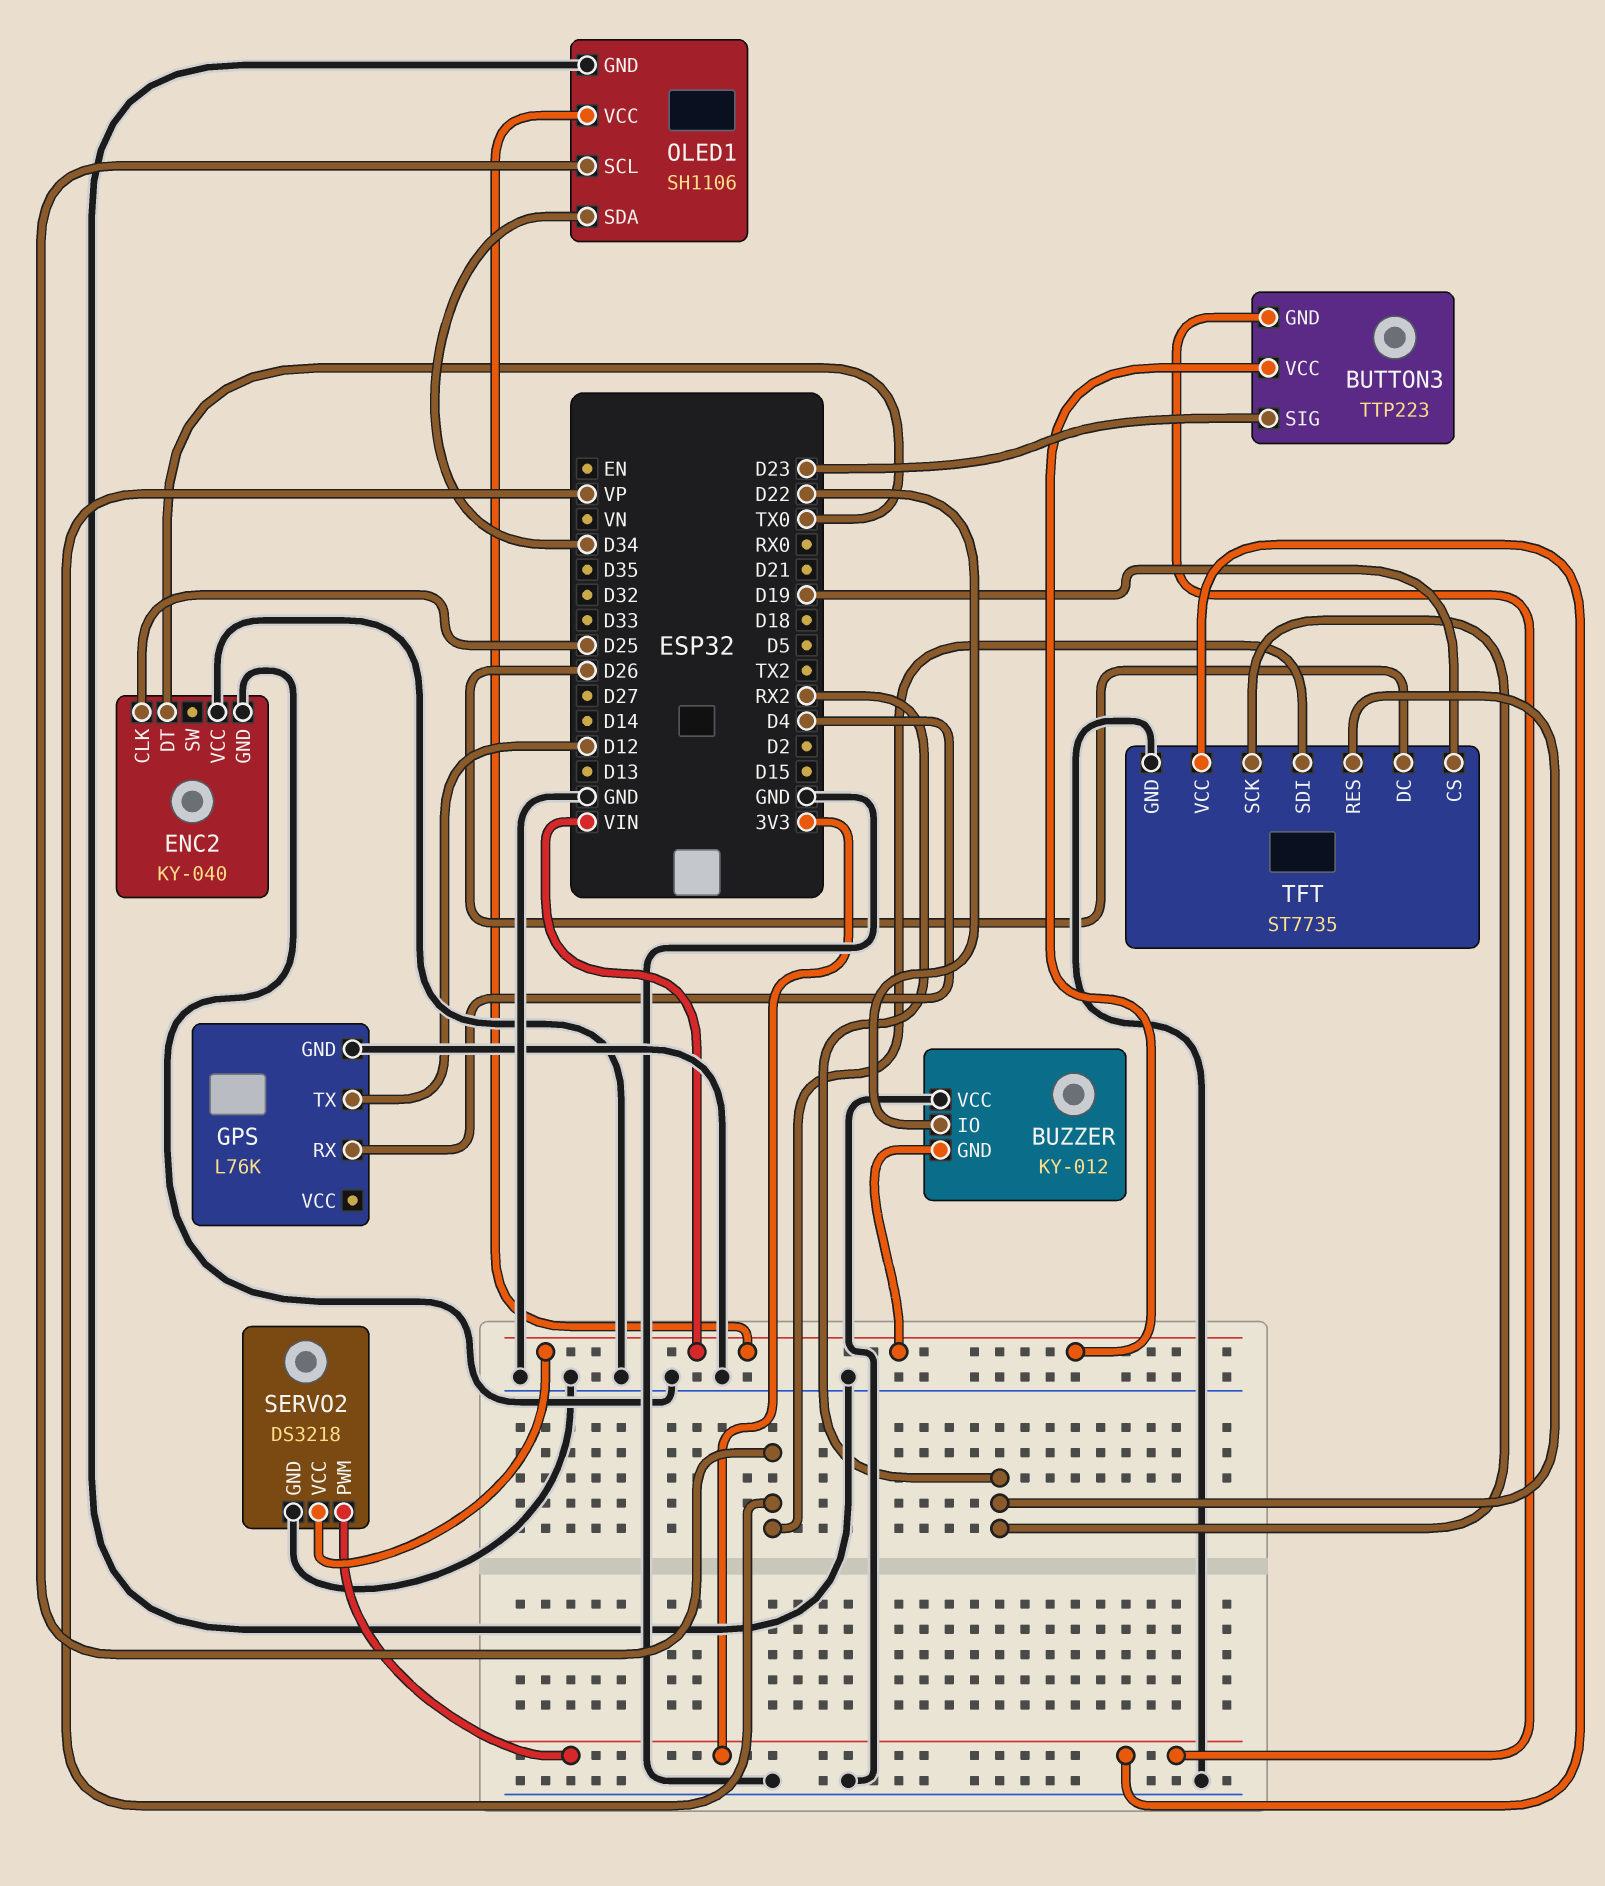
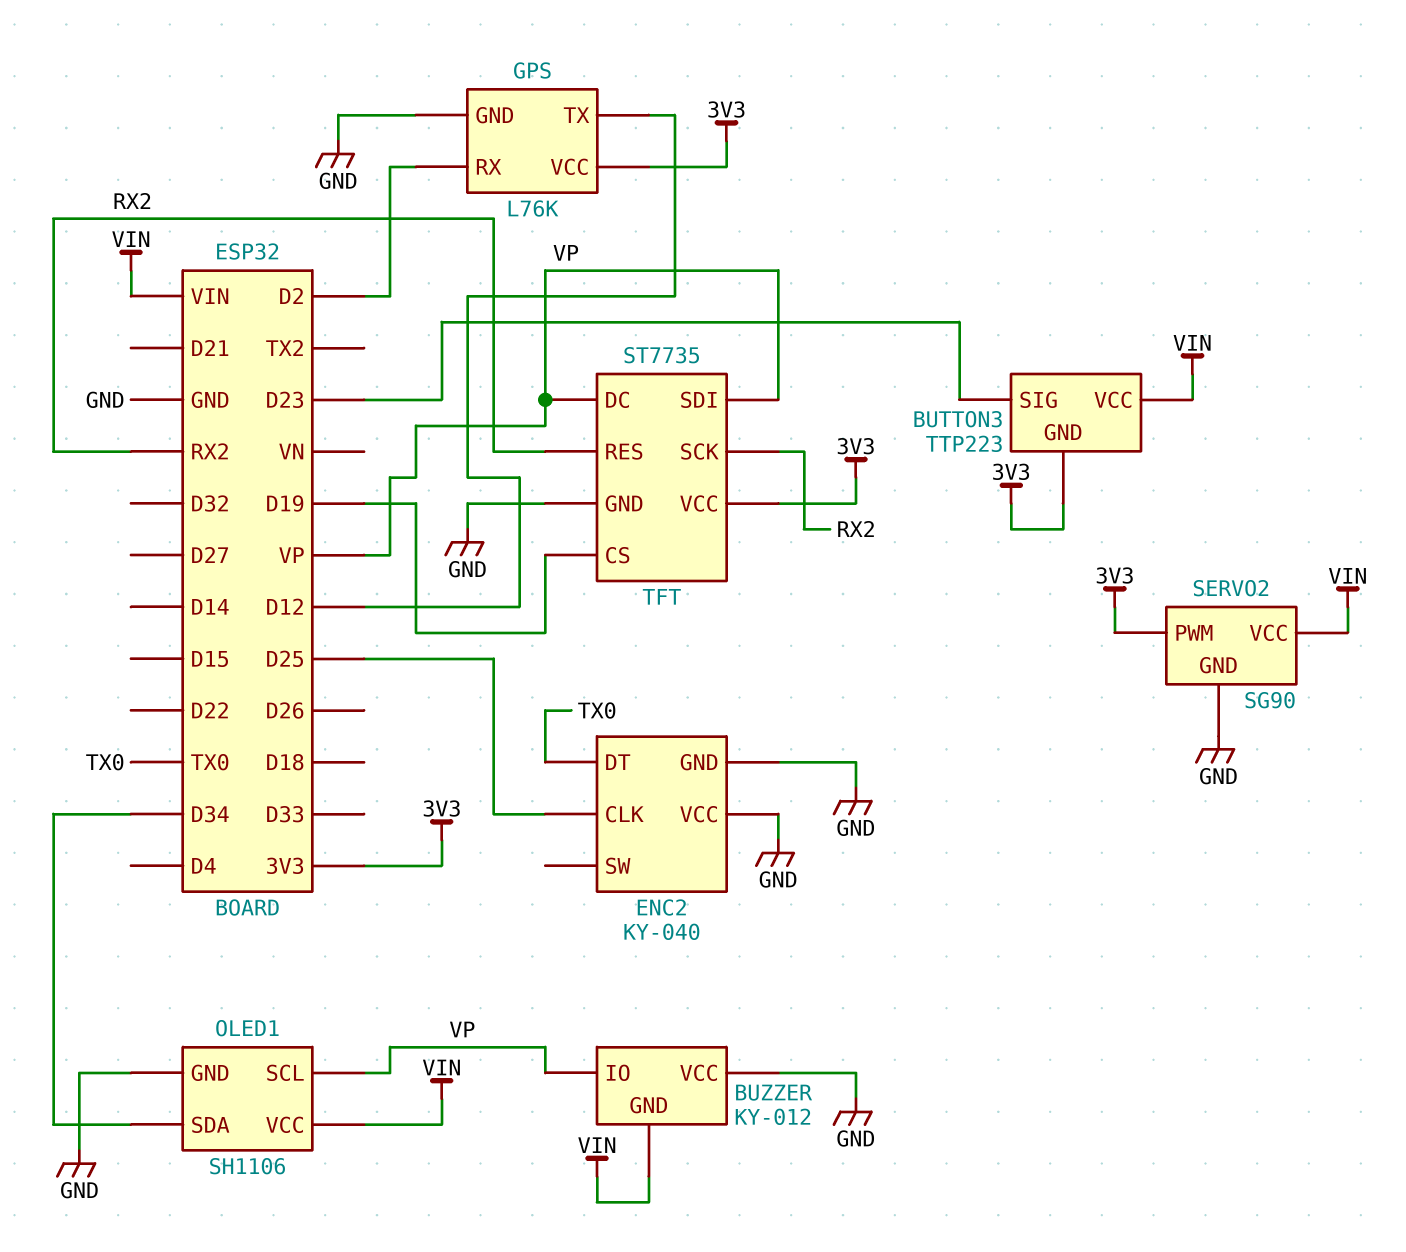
BUZZER pin IO: D22 -> VP
GPS pin RX: D4 -> D2
GPS pin VCC: none -> 3V3
SERVO2: DS3218 -> SG90
TFT pin DC: D26 -> VP

